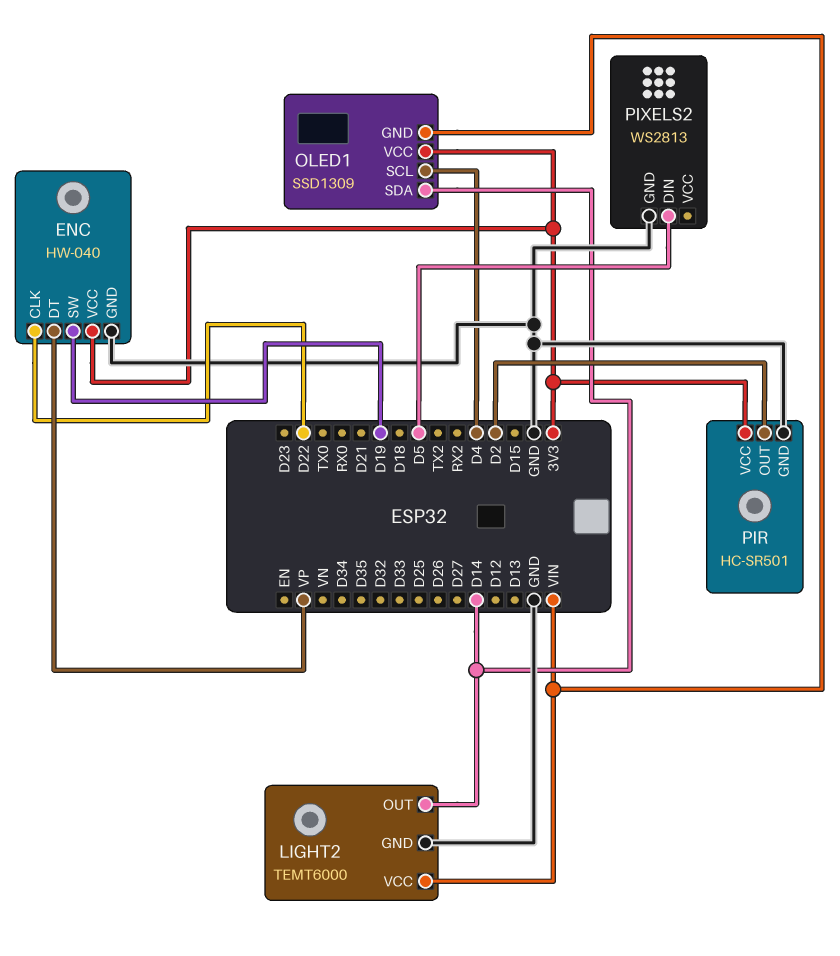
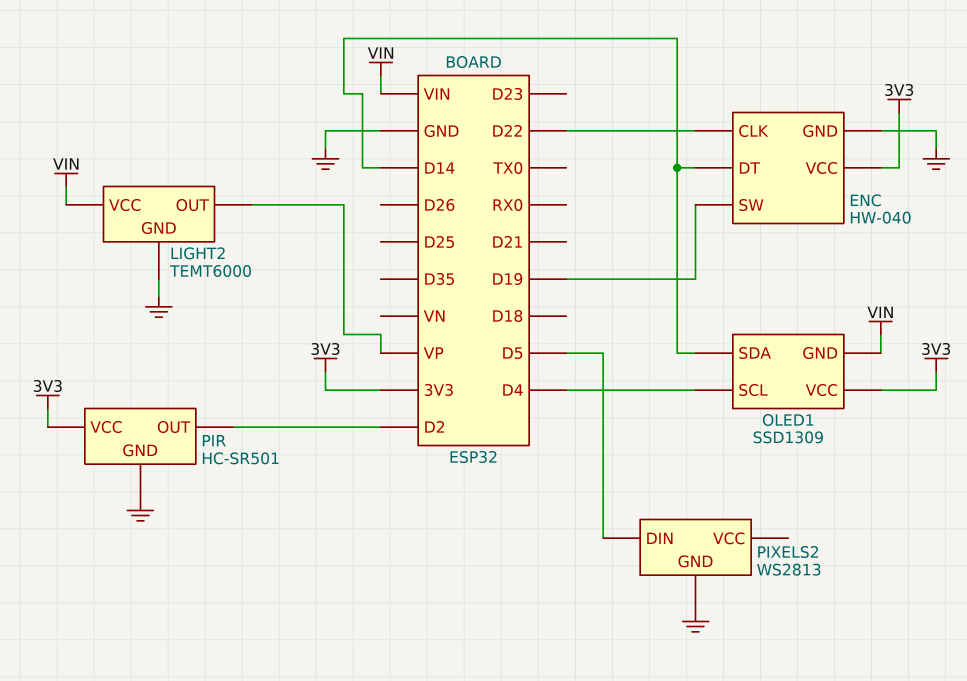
ENC pin DT: VP -> D14
LIGHT2 pin OUT: D14 -> VP

